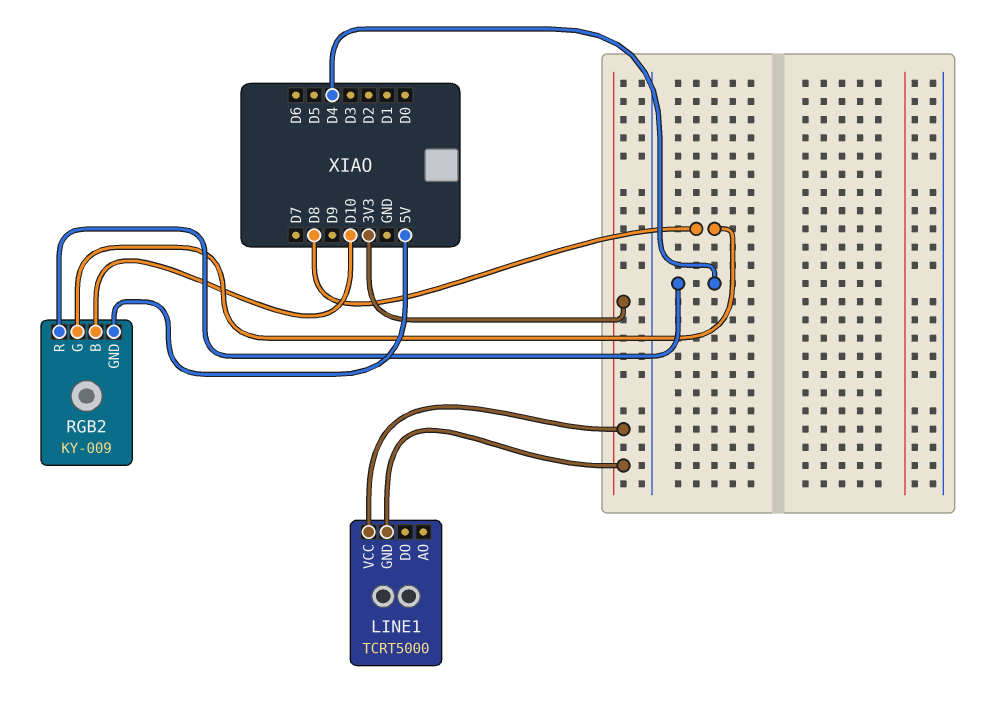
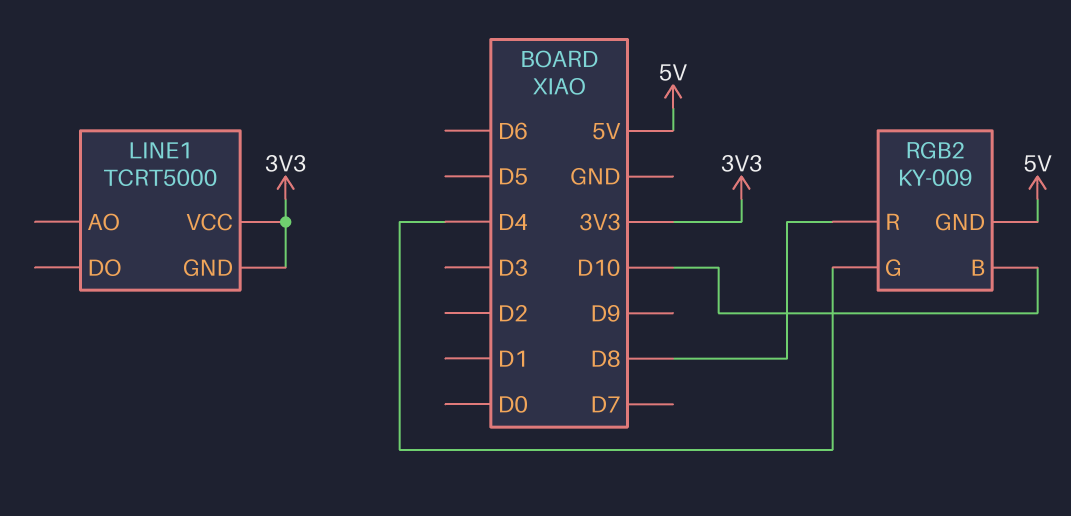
RGB2 pin G: D8 -> D4
RGB2 pin R: D4 -> D8

